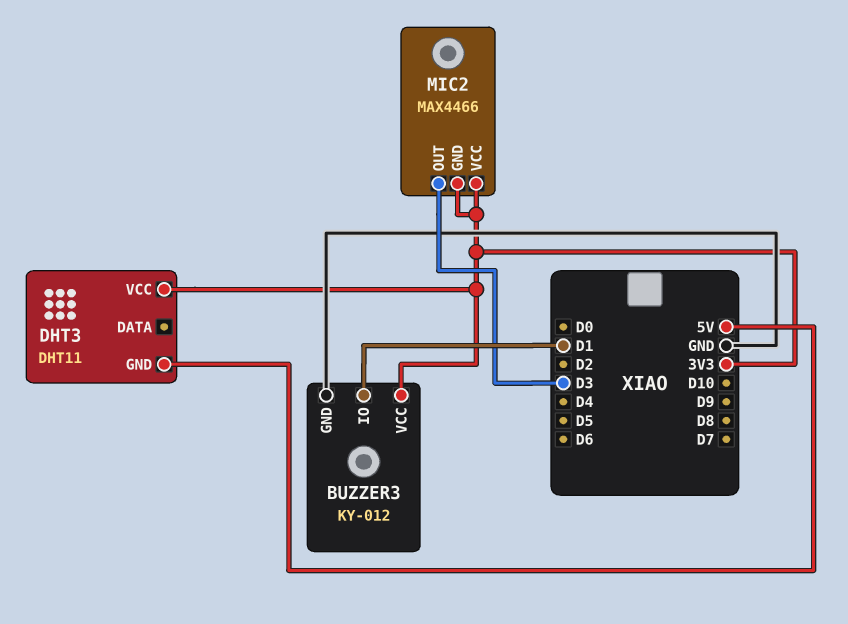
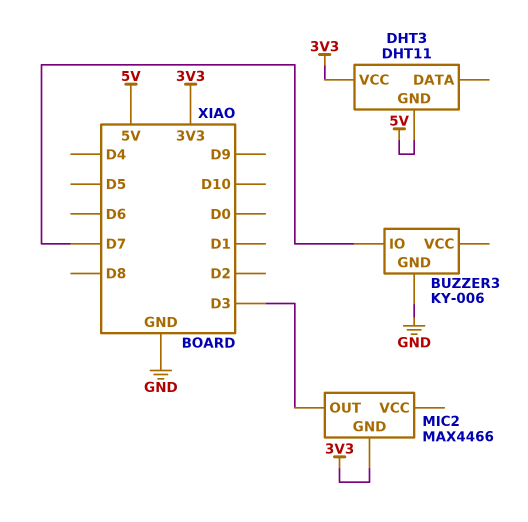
BUZZER3: KY-012 -> KY-006
BUZZER3 pin IO: D1 -> D7
BUZZER3 pin VCC: 3V3 -> none
MIC2 pin VCC: 3V3 -> none

